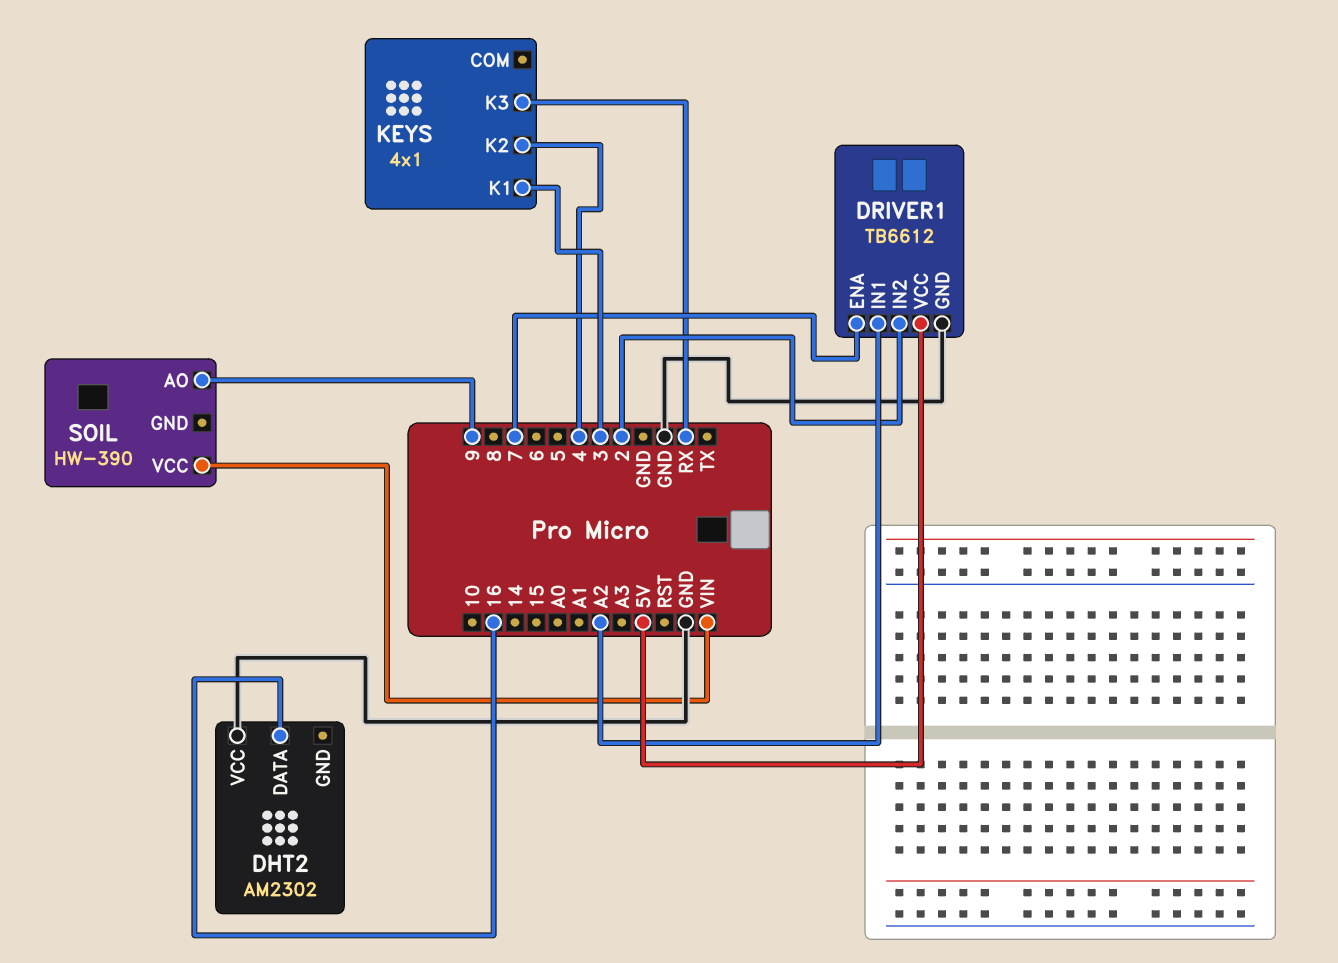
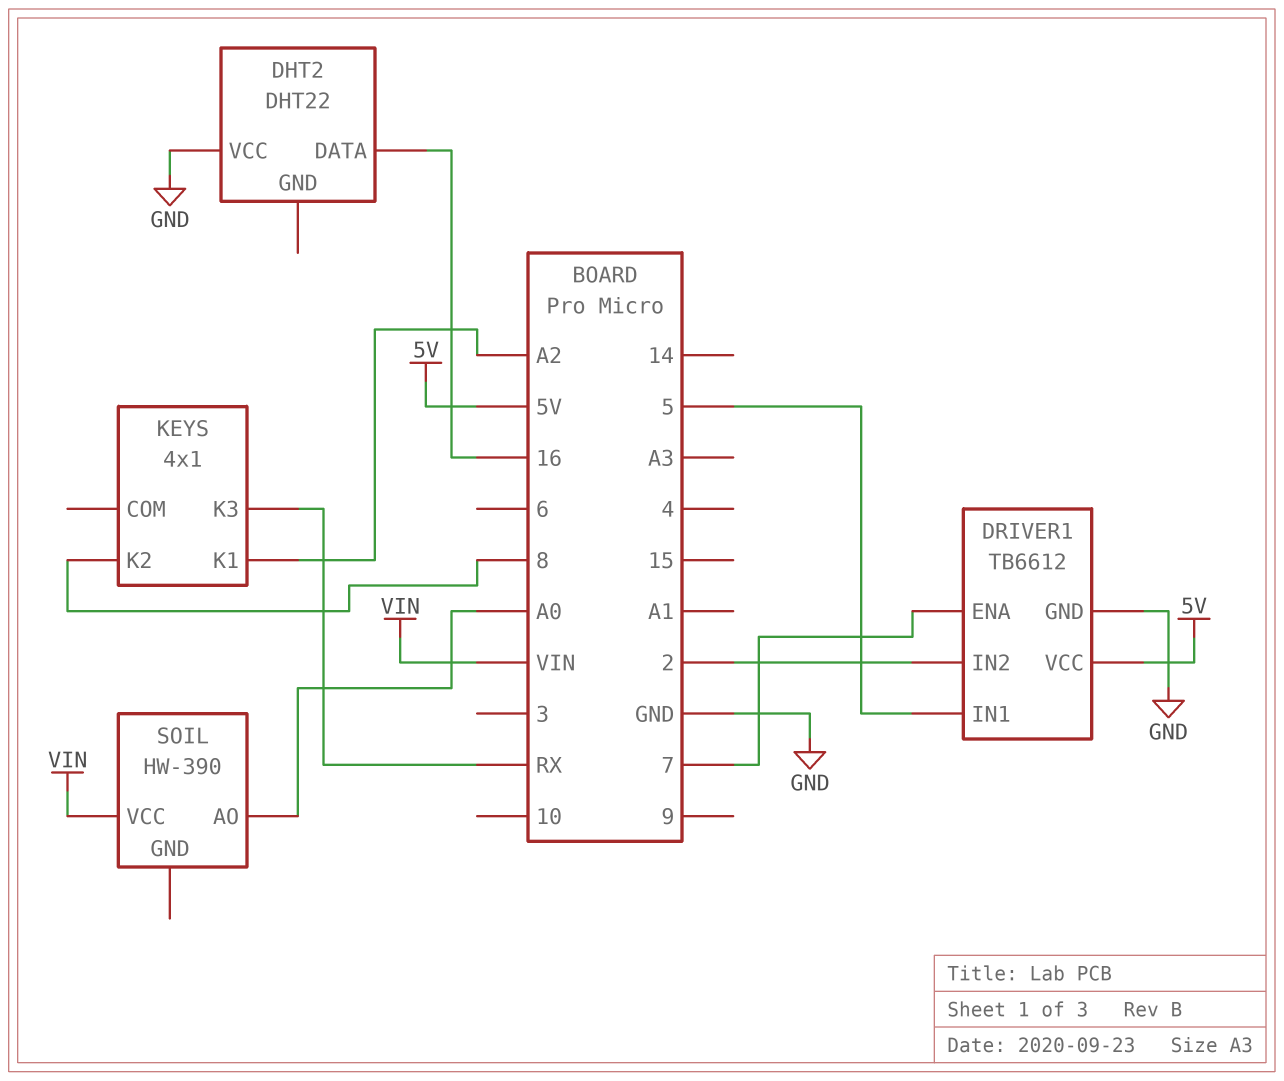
DHT2: AM2302 -> DHT22
DRIVER1 pin IN1: A2 -> 5
KEYS pin K1: 3 -> A2
KEYS pin K2: 4 -> 8
SOIL pin AO: 9 -> A0

